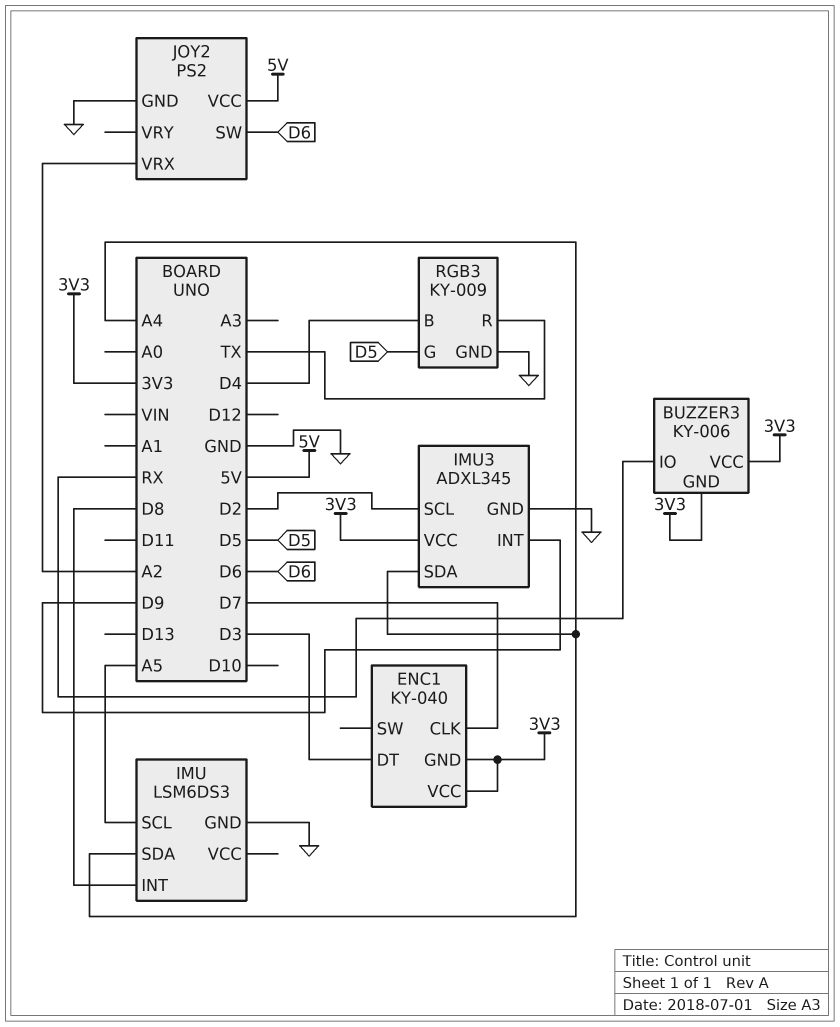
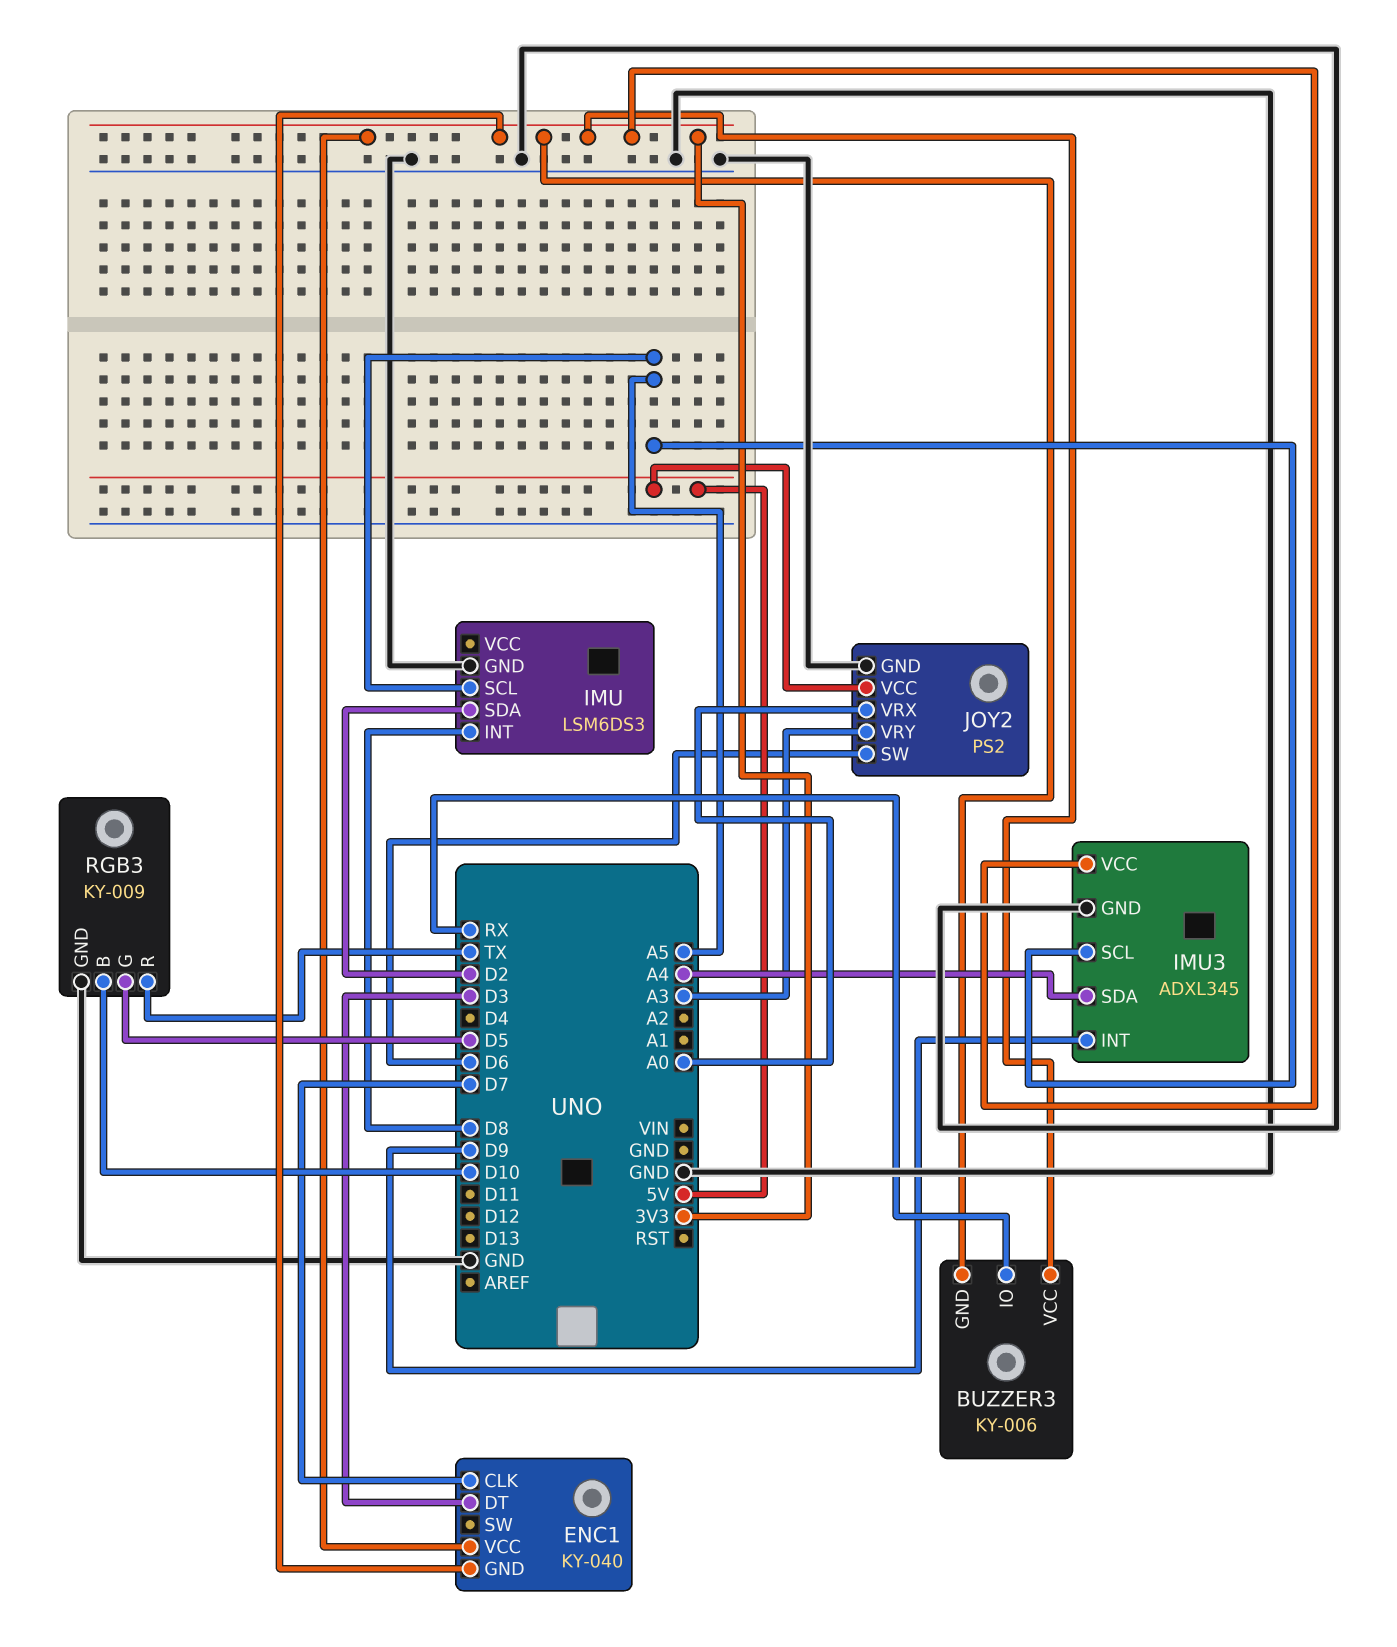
IMU pin SDA: A4 -> D2
IMU3 pin SCL: D2 -> A5
JOY2 pin VRX: A2 -> A0
JOY2 pin VRY: none -> A3
RGB3 pin B: D4 -> D10

